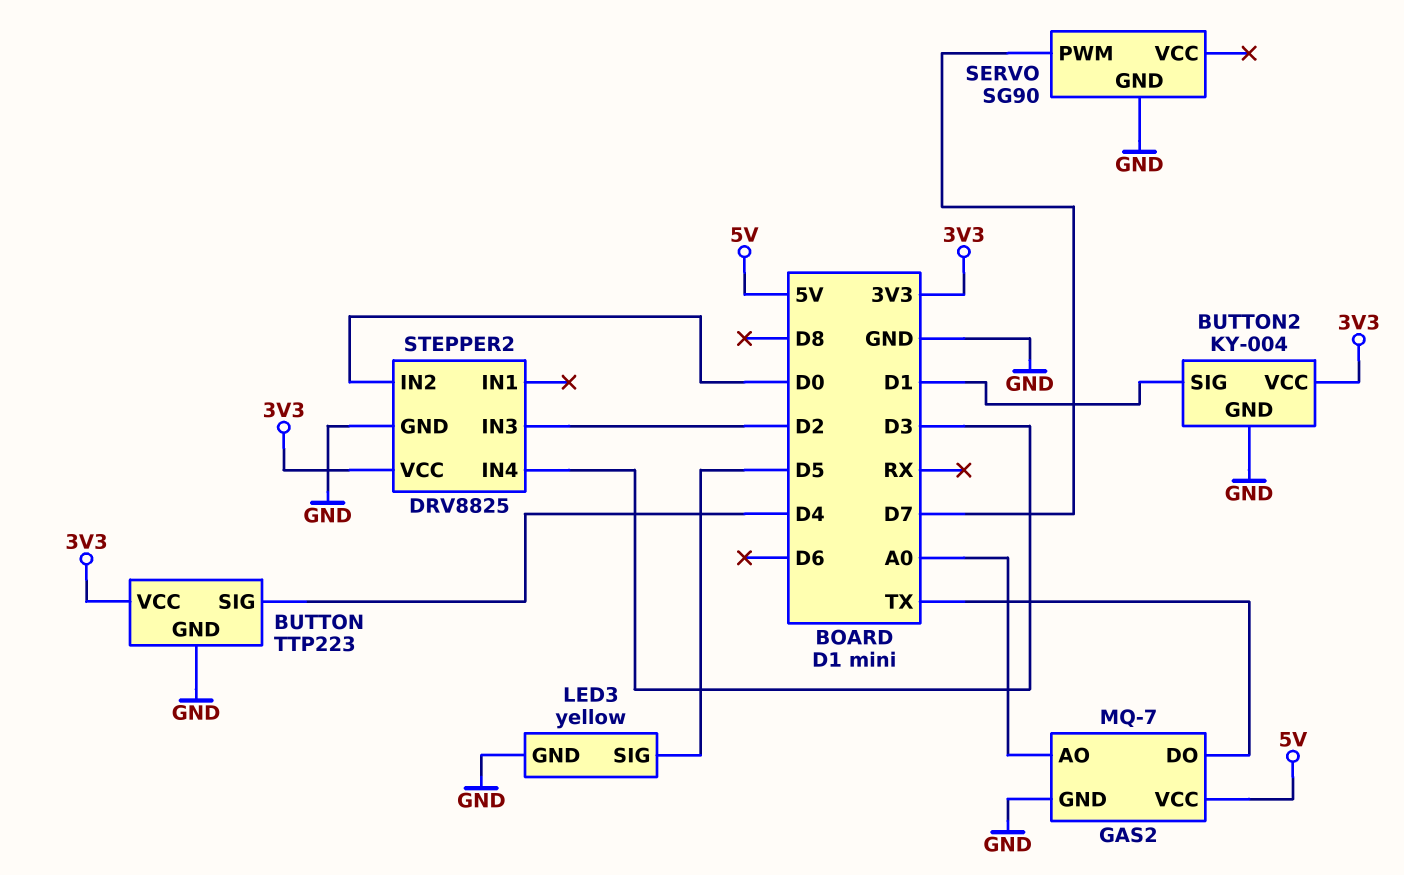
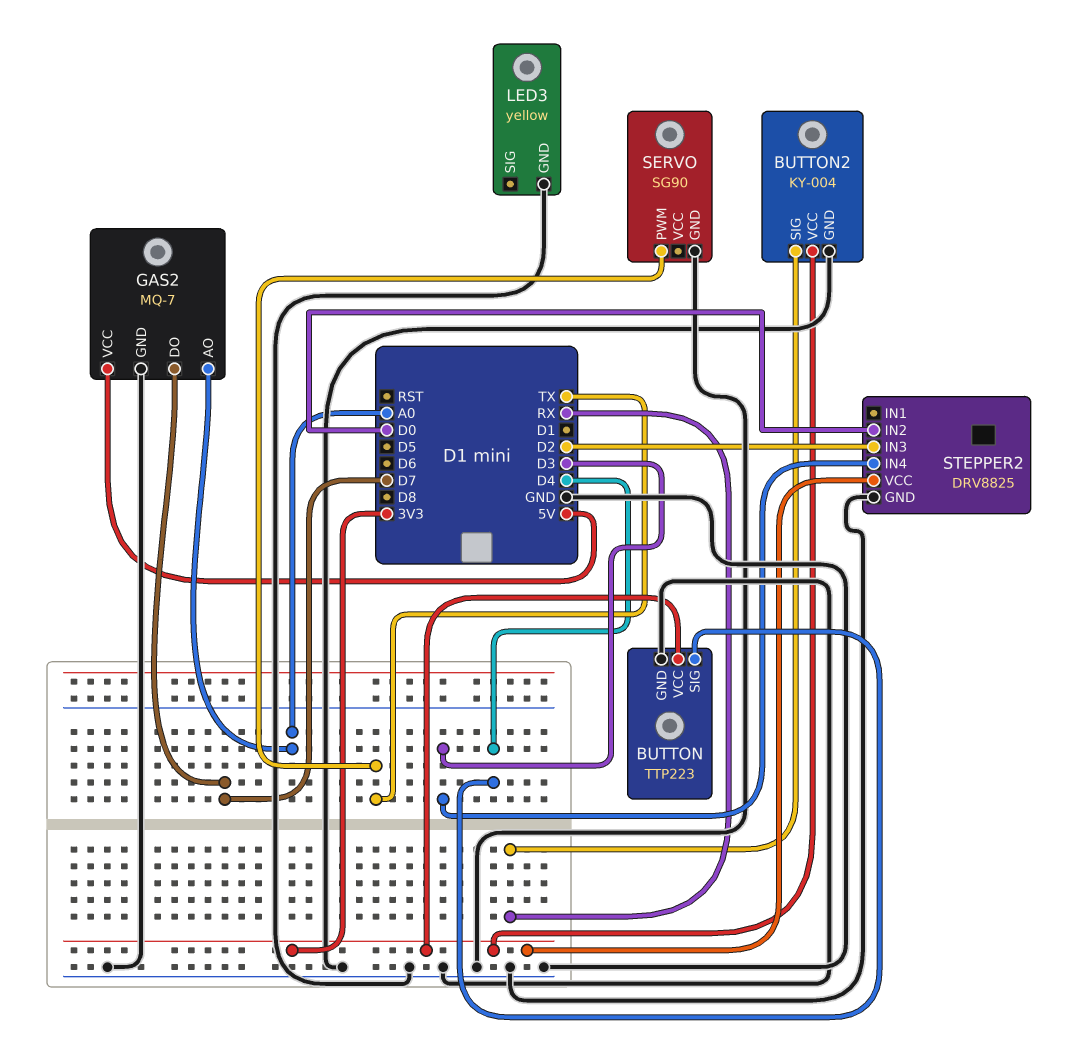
BUTTON2 pin SIG: D1 -> RX
GAS2 pin DO: TX -> D7
LED3 pin SIG: D5 -> none
SERVO pin PWM: D7 -> TX

